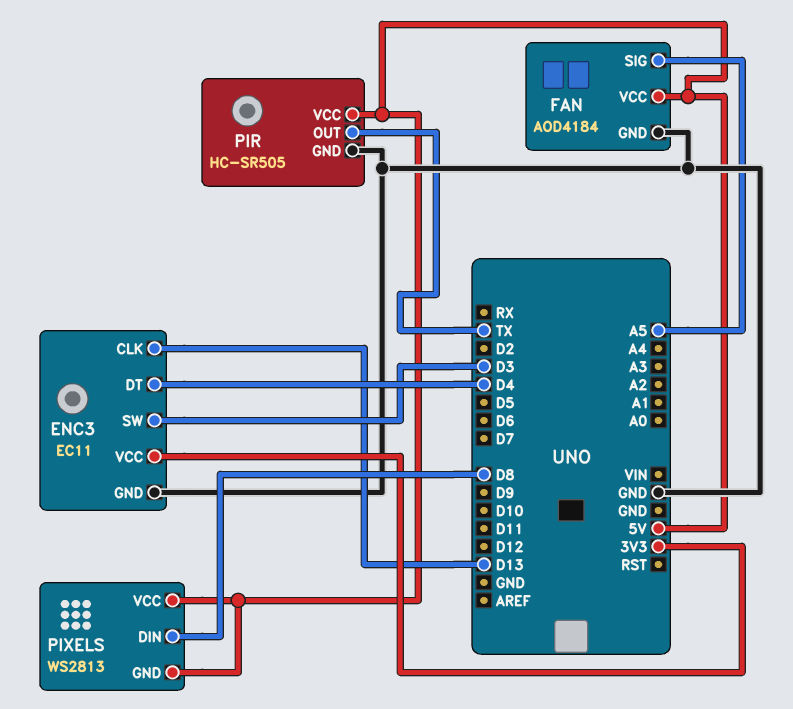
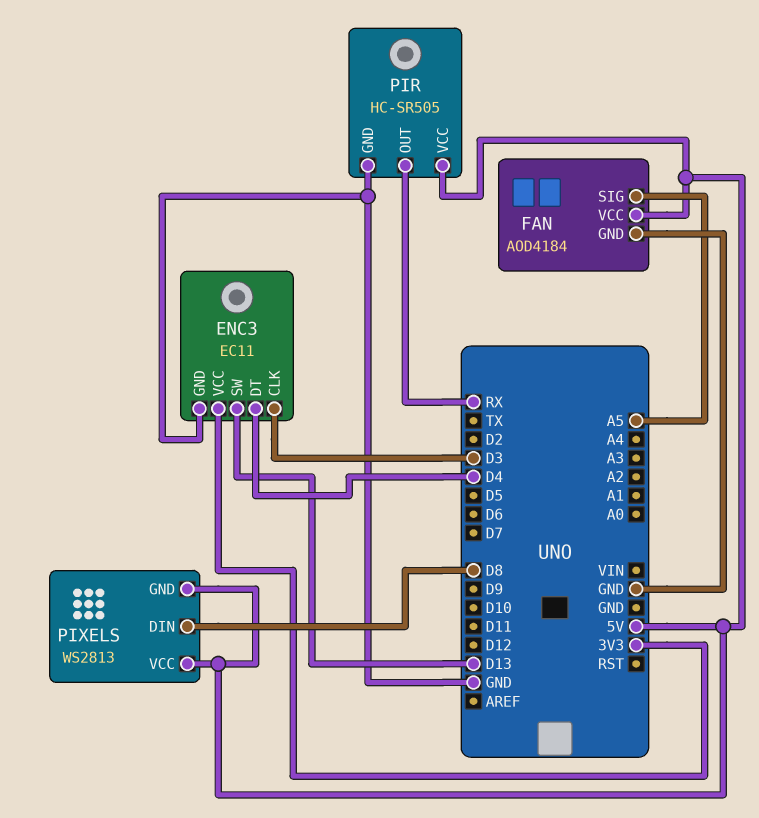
ENC3 pin CLK: D13 -> D3
ENC3 pin SW: D3 -> D13
PIR pin OUT: TX -> RX

